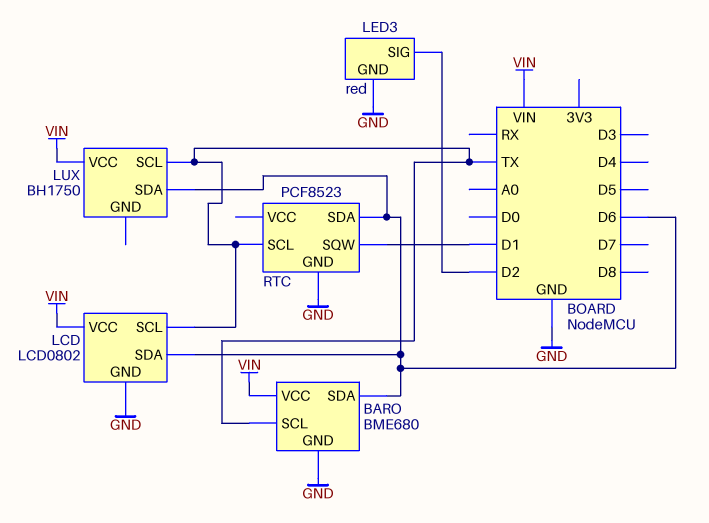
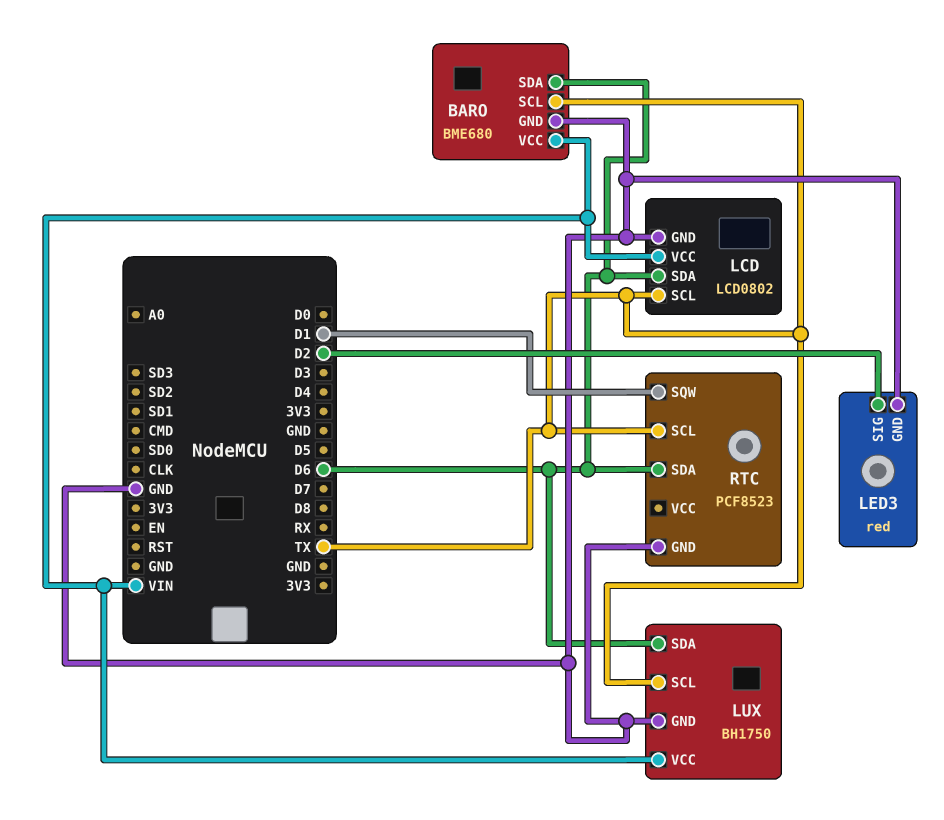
LUX pin GND: none -> GND

